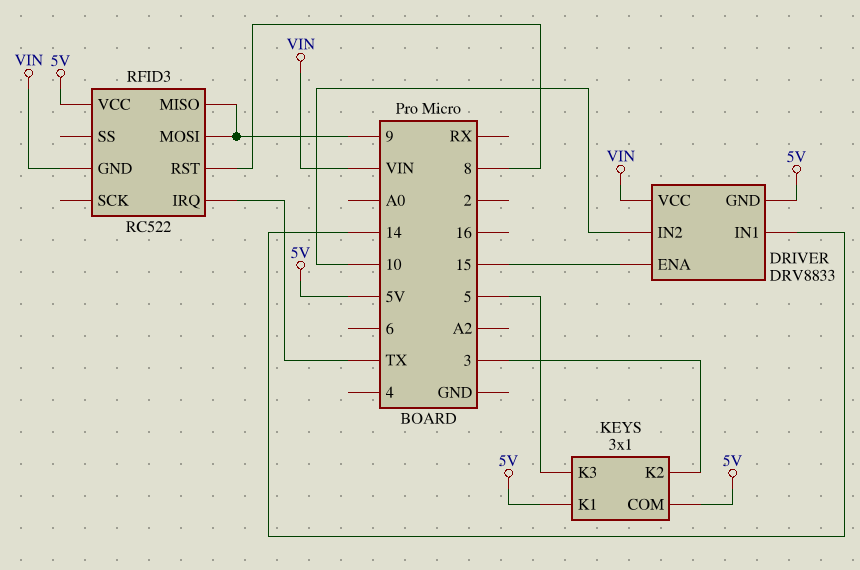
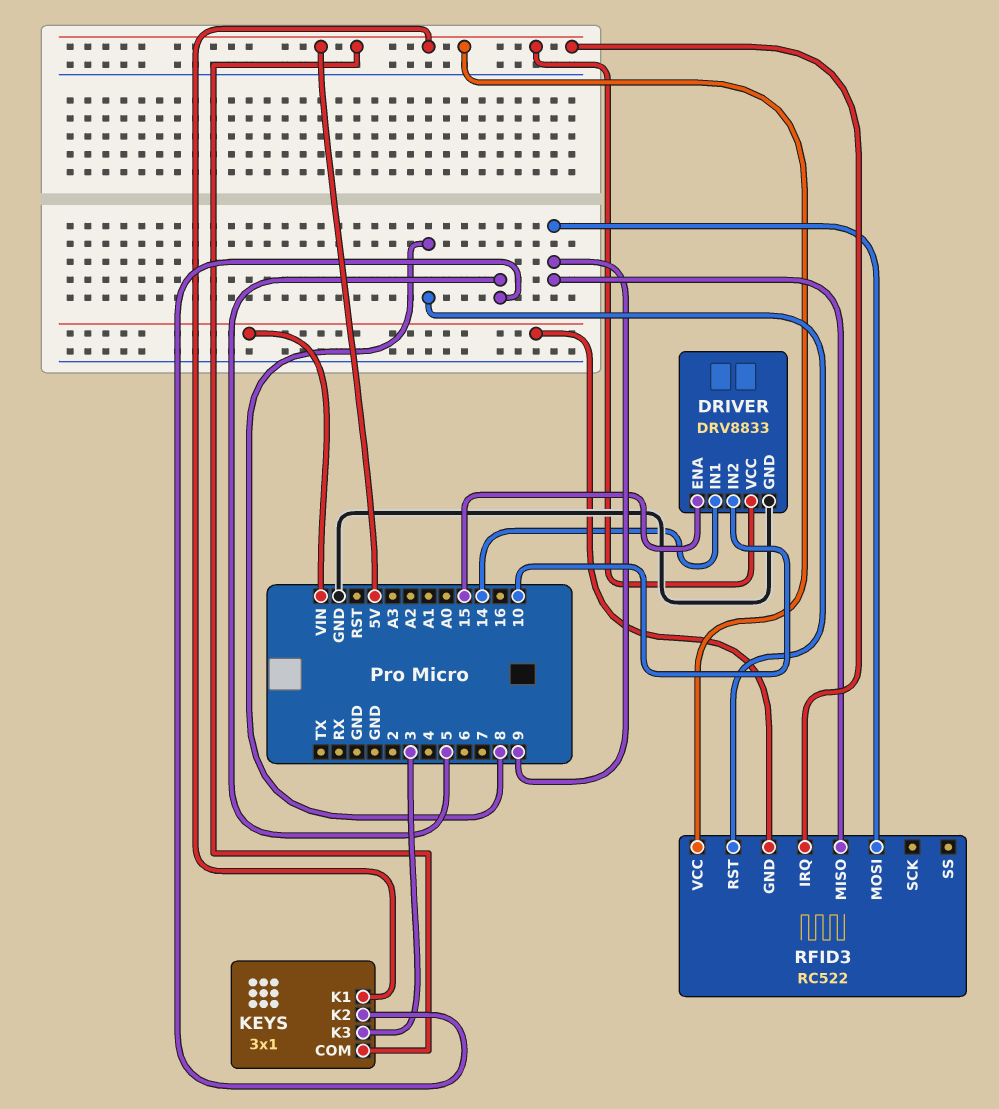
DRIVER pin GND: 5V -> GND
DRIVER pin VCC: VIN -> 5V
KEYS pin K2: 3 -> 5
KEYS pin K3: 5 -> 3
RFID3 pin IRQ: TX -> 5V

